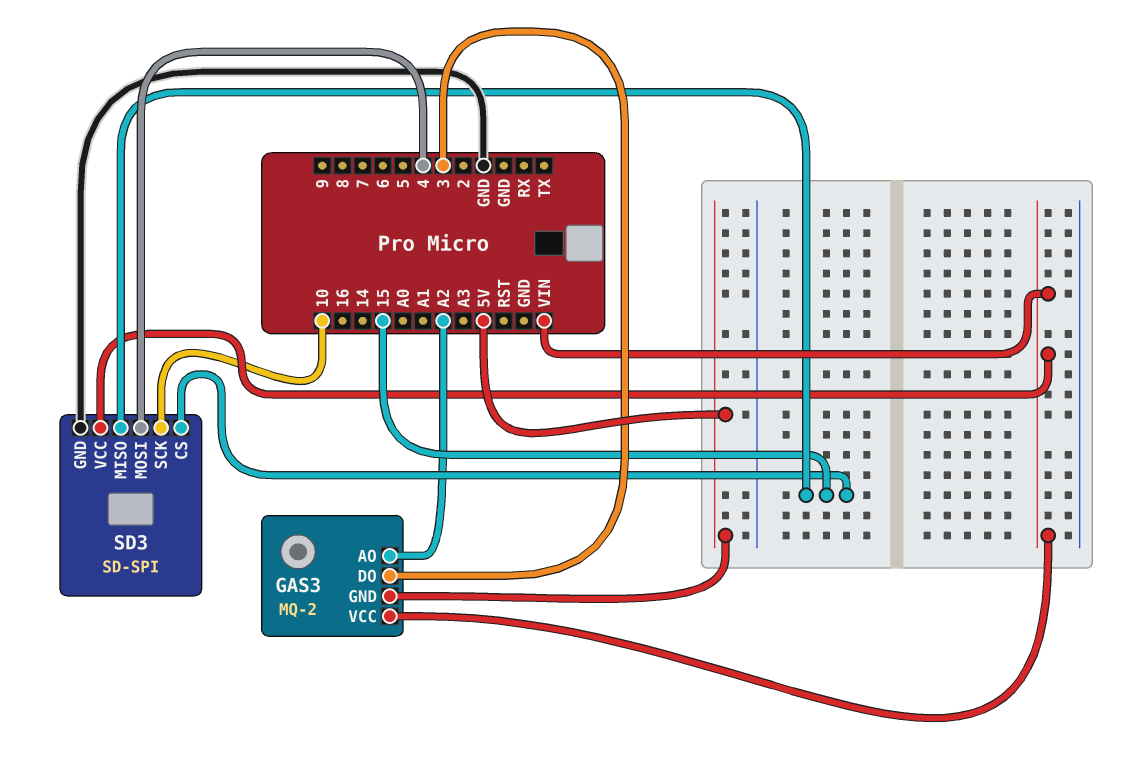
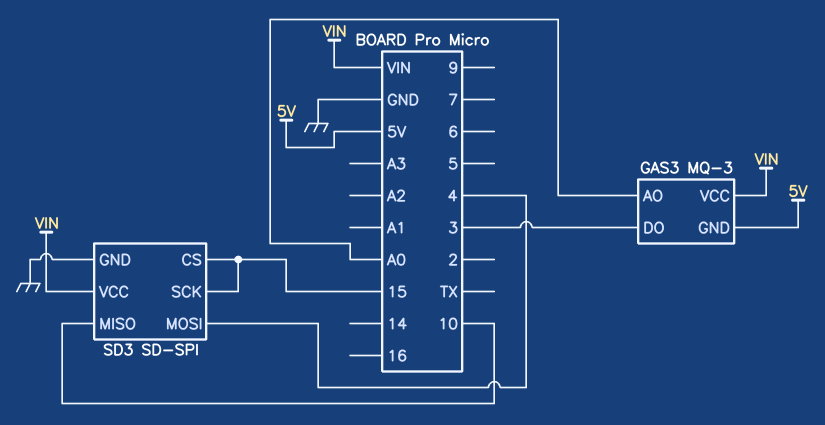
GAS3: MQ-2 -> MQ-3
GAS3 pin AO: A2 -> A0
SD3 pin MISO: 15 -> 10
SD3 pin SCK: 10 -> 15

